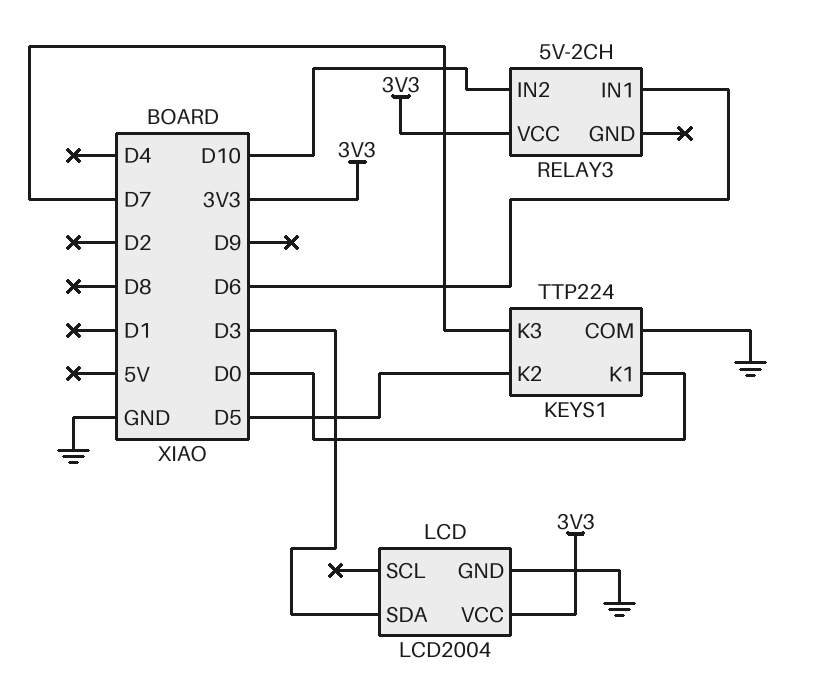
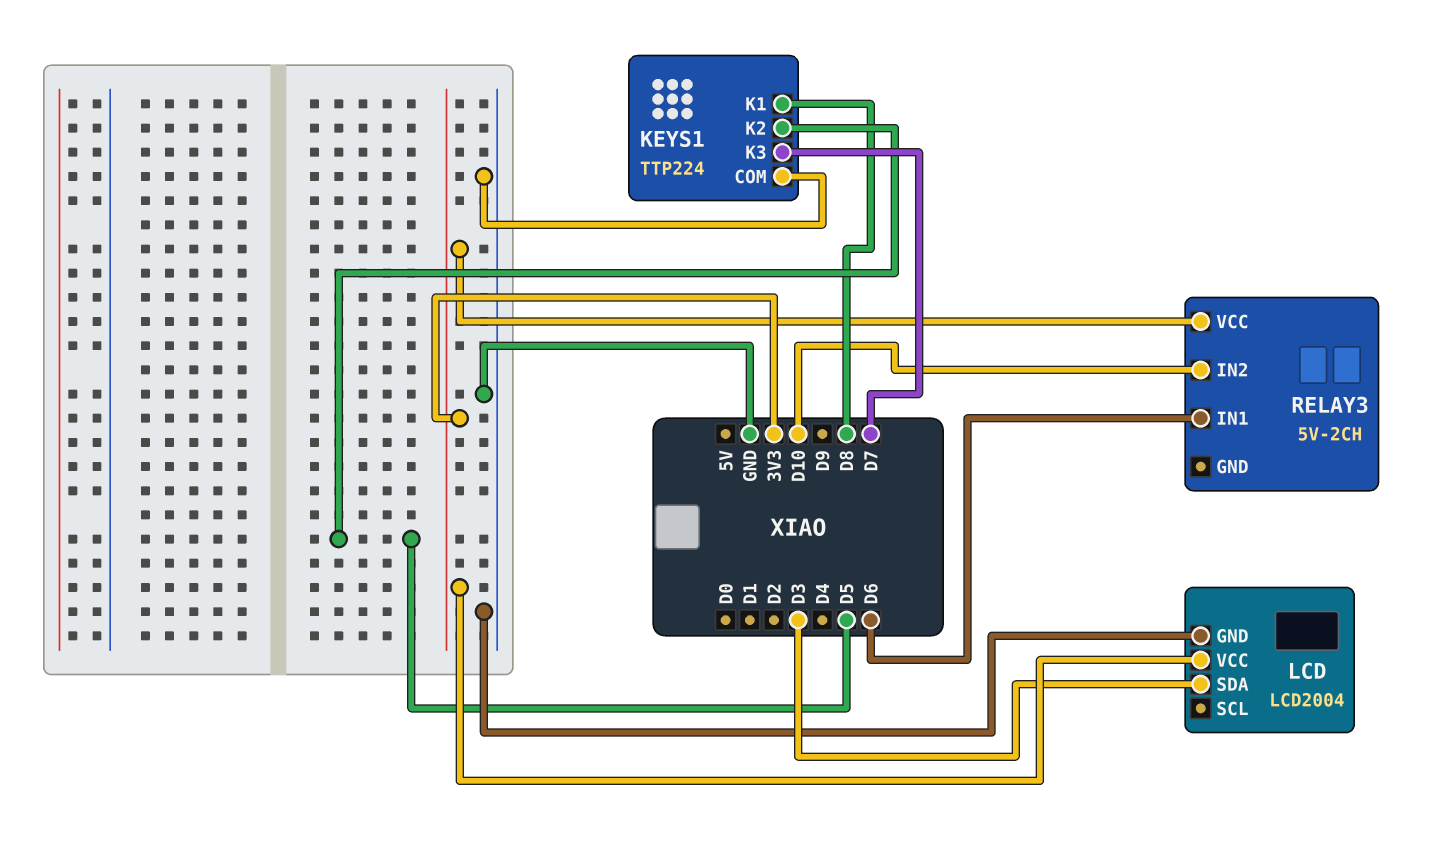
KEYS1 pin K1: D0 -> D8

